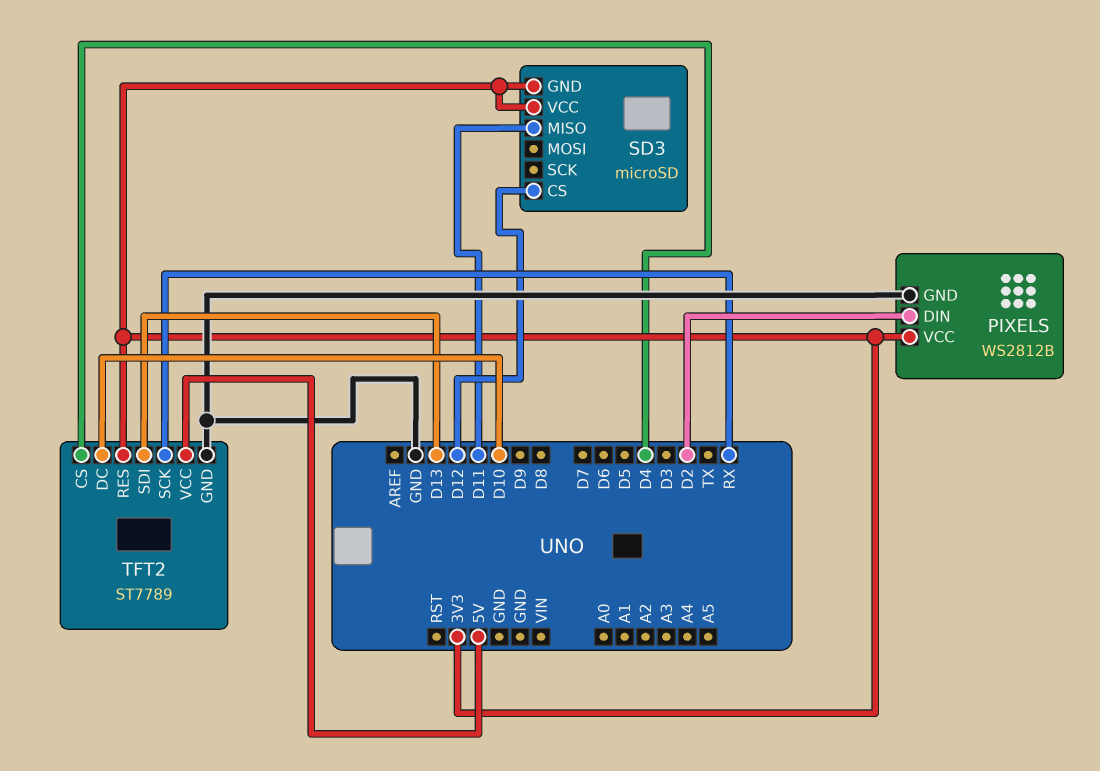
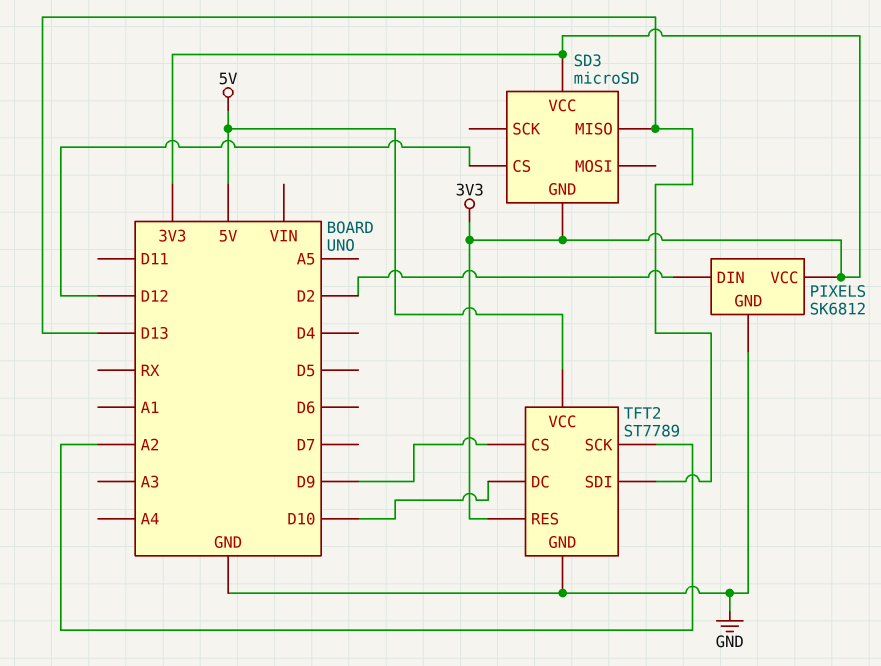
PIXELS: WS2812B -> SK6812
SD3 pin MISO: D11 -> D13
TFT2 pin CS: D4 -> D9
TFT2 pin SCK: RX -> A2

